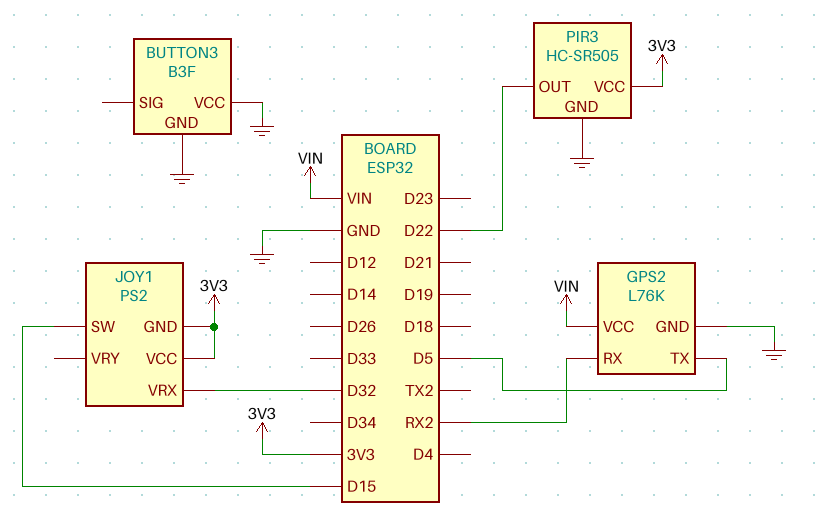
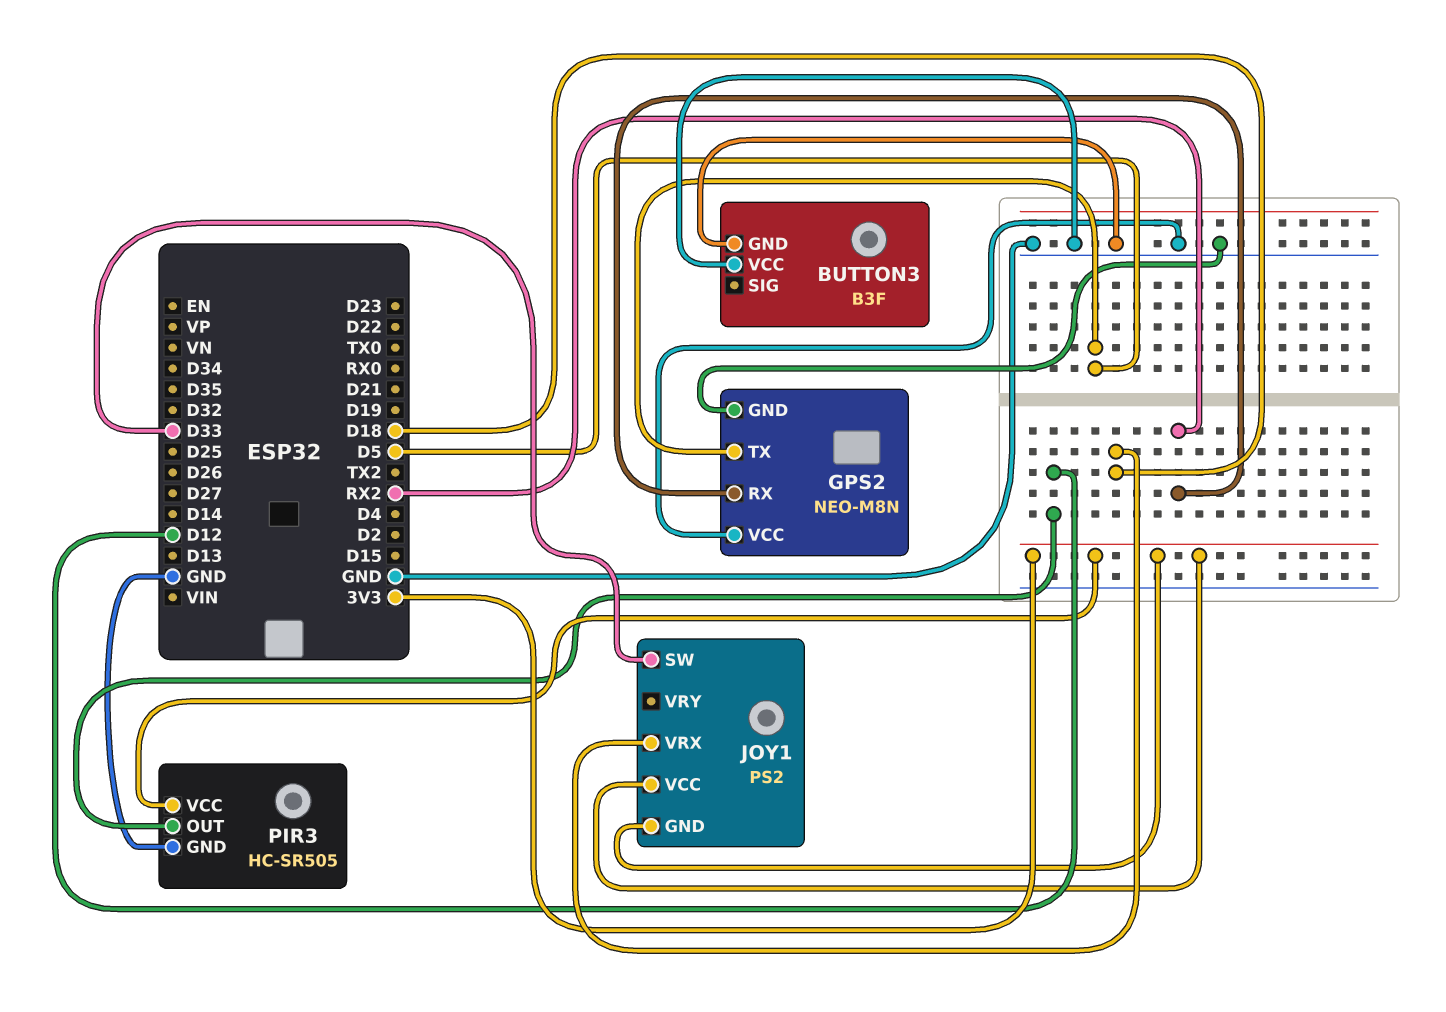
GPS2: L76K -> NEO-M8N
GPS2 pin VCC: VIN -> GND
JOY1 pin SW: D15 -> D33
JOY1 pin VRX: D32 -> D18
PIR3 pin OUT: D22 -> D12

